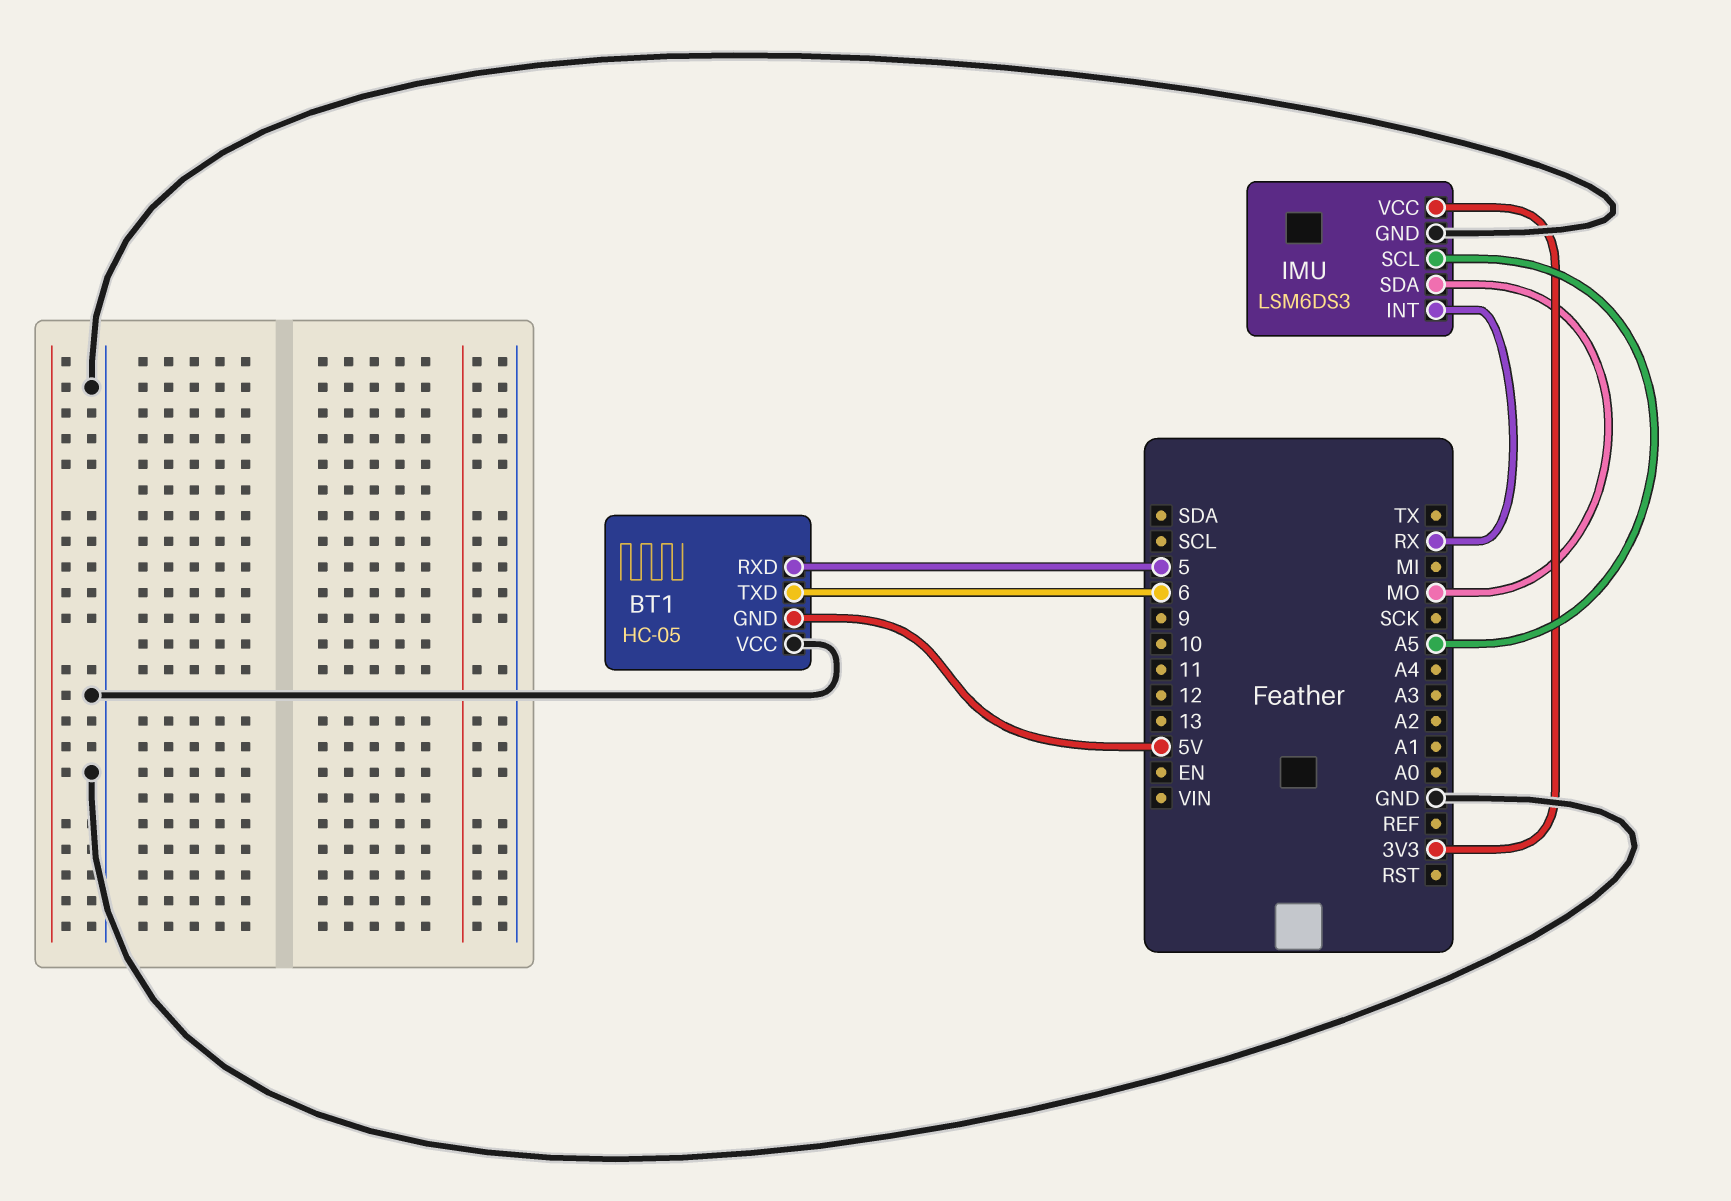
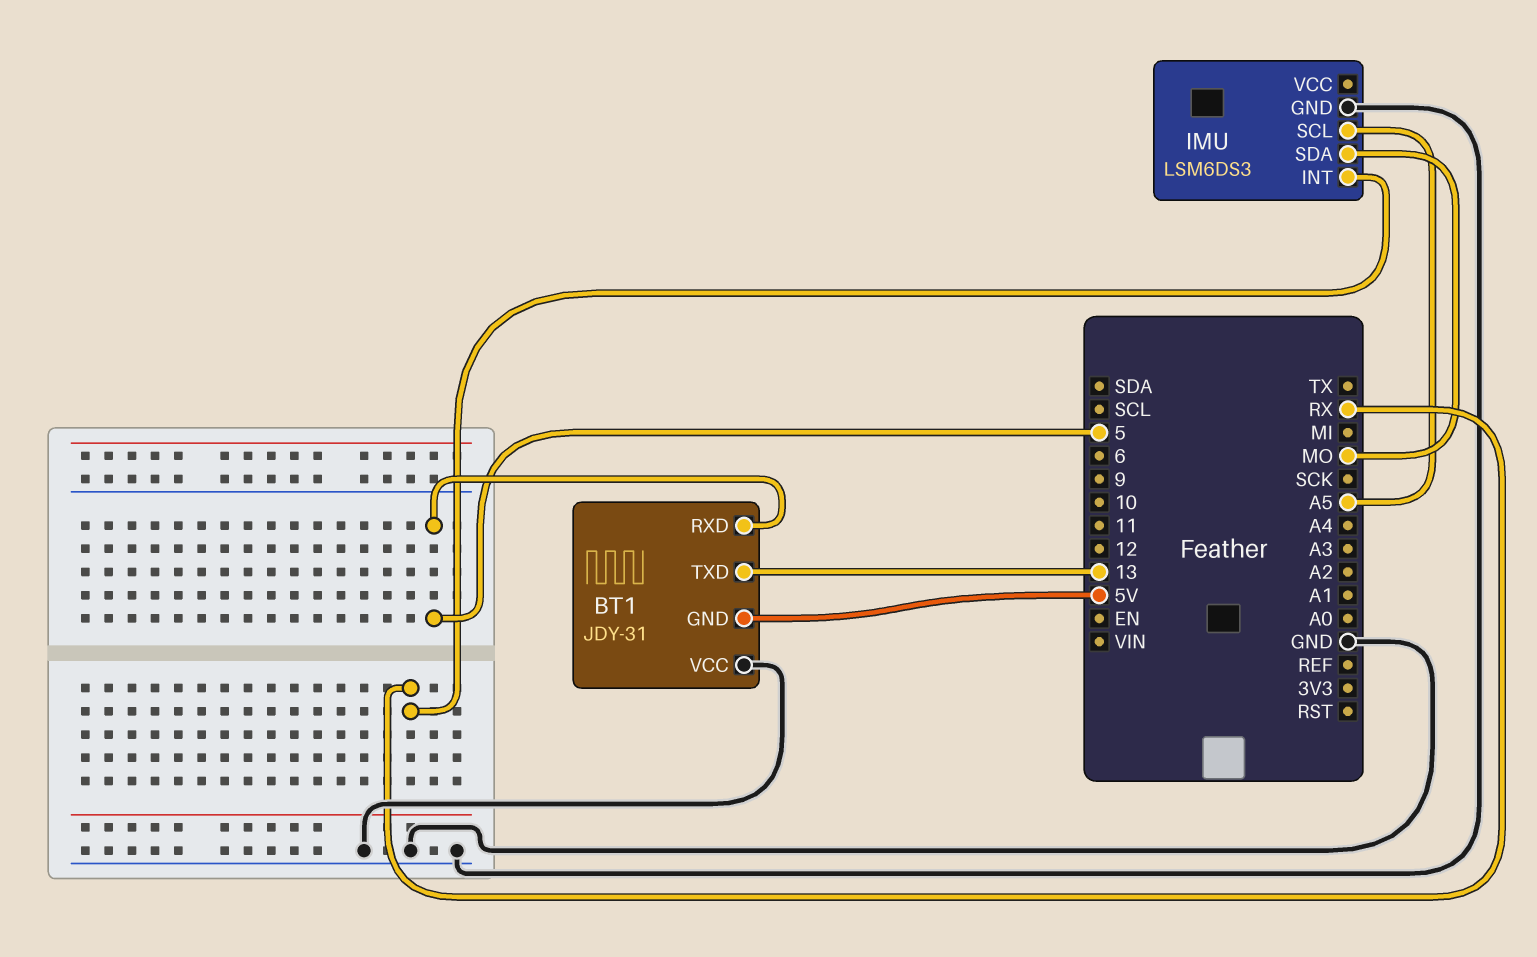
BT1: HC-05 -> JDY-31
BT1 pin TXD: 6 -> 13
IMU pin VCC: 3V3 -> none

